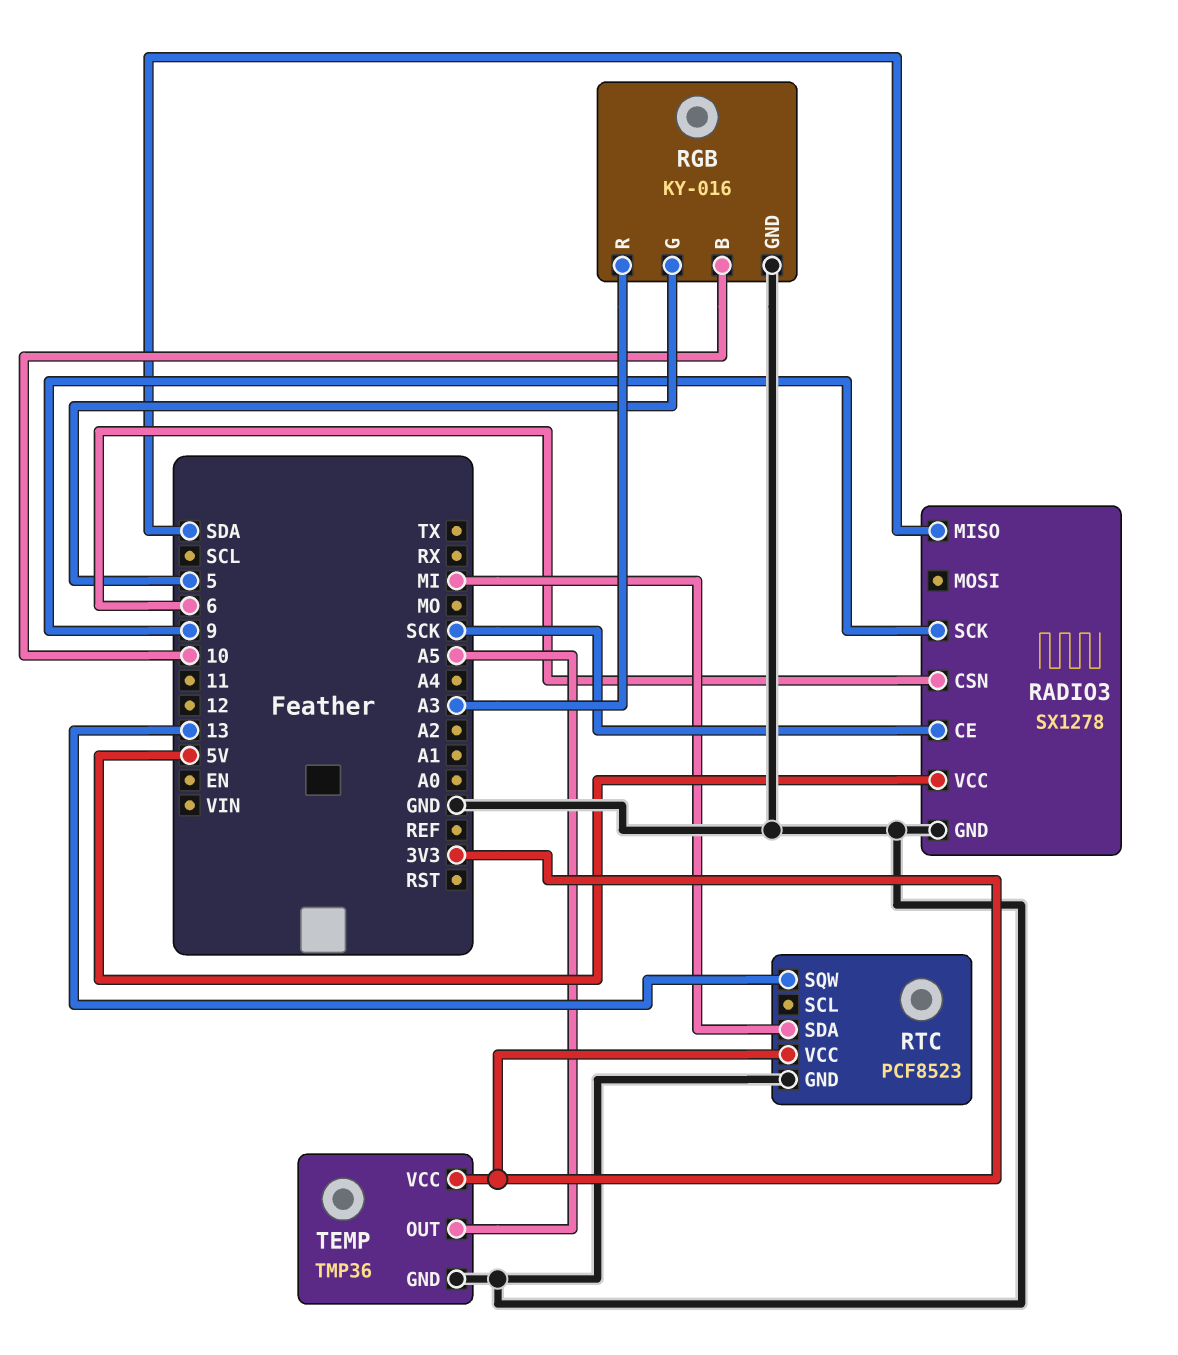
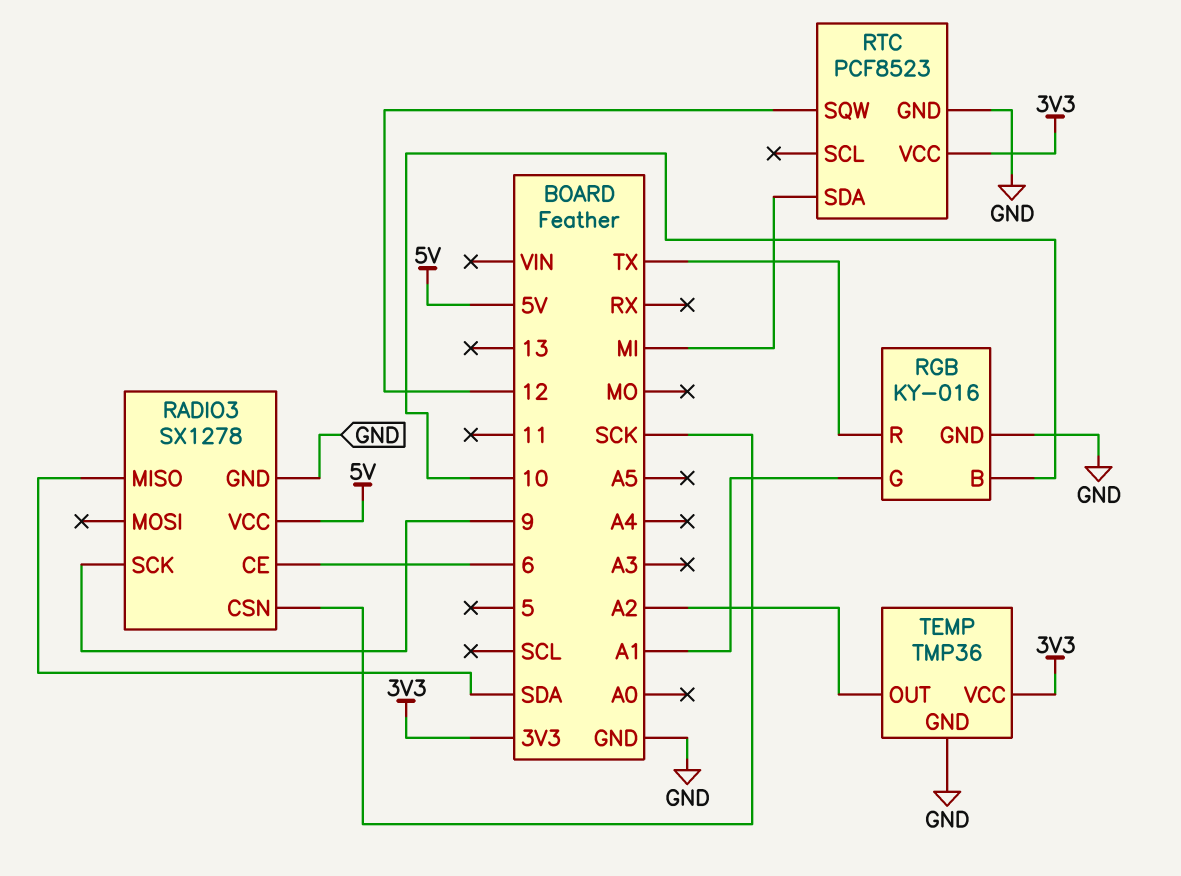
RADIO3 pin CE: SCK -> 6
RADIO3 pin CSN: 6 -> SCK
RGB pin G: 5 -> A1
RGB pin R: A3 -> TX
RTC pin SQW: 13 -> 12
TEMP pin OUT: A5 -> A2

